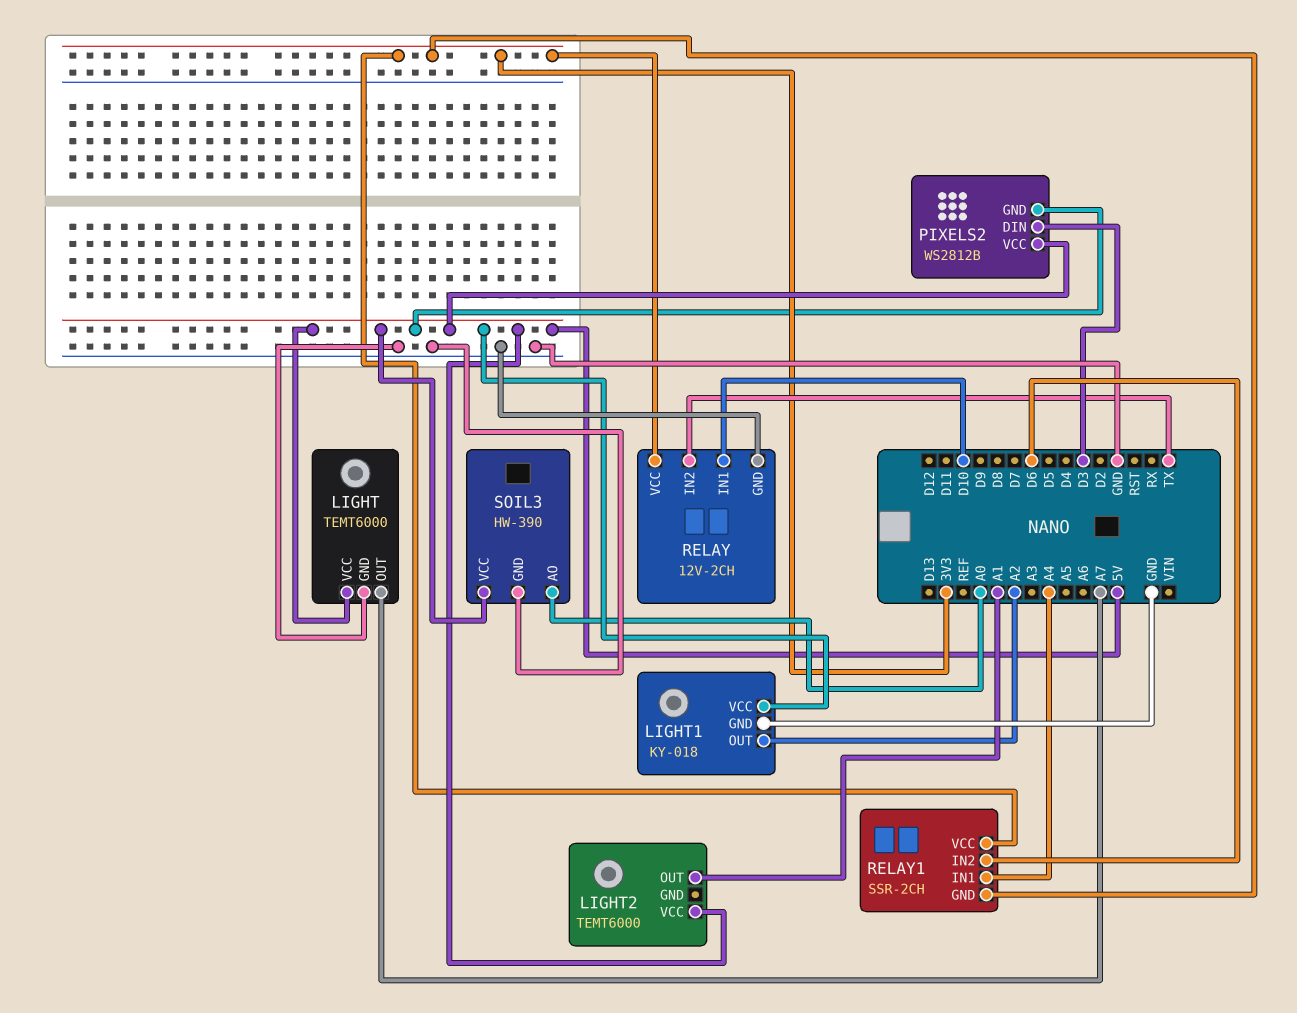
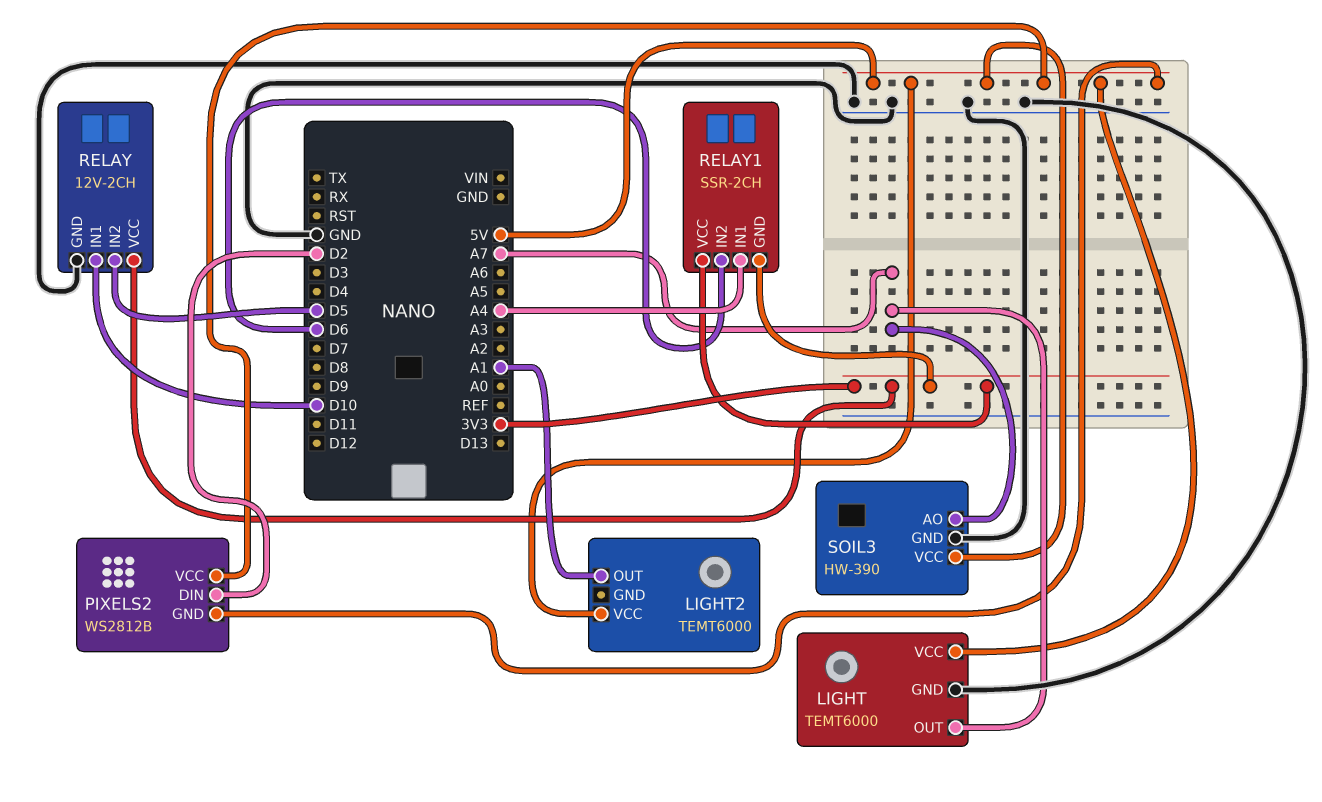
LIGHT1: KY-018 -> none
LIGHT1 pin GND: GND -> none
LIGHT1 pin OUT: A2 -> none
LIGHT1 pin VCC: 5V -> none
PIXELS2 pin DIN: D3 -> D2
RELAY pin IN2: TX -> D5
SOIL3 pin AO: A0 -> A7

